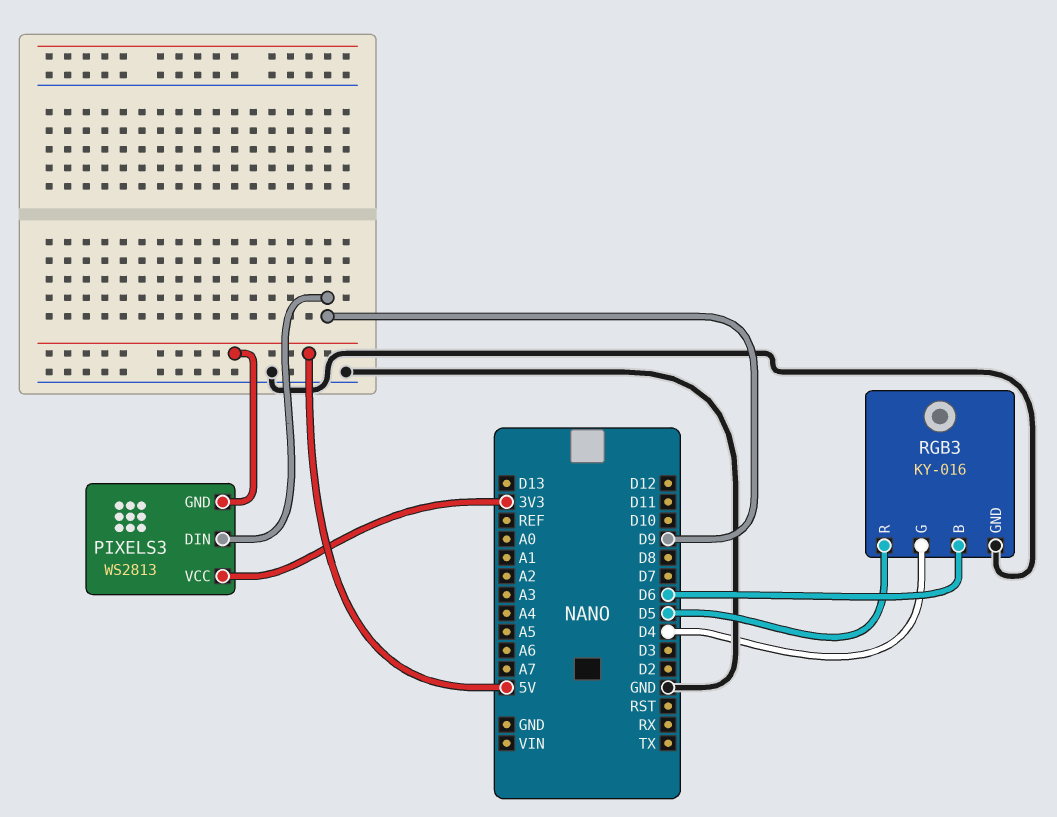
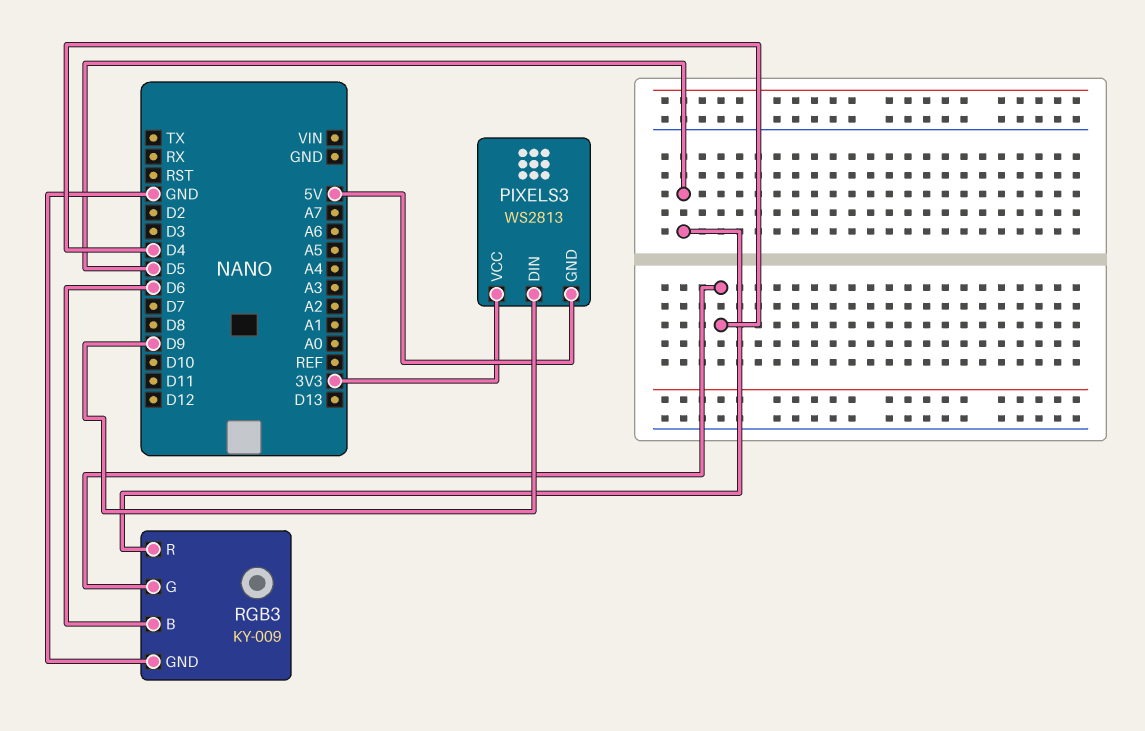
RGB3: KY-016 -> KY-009

